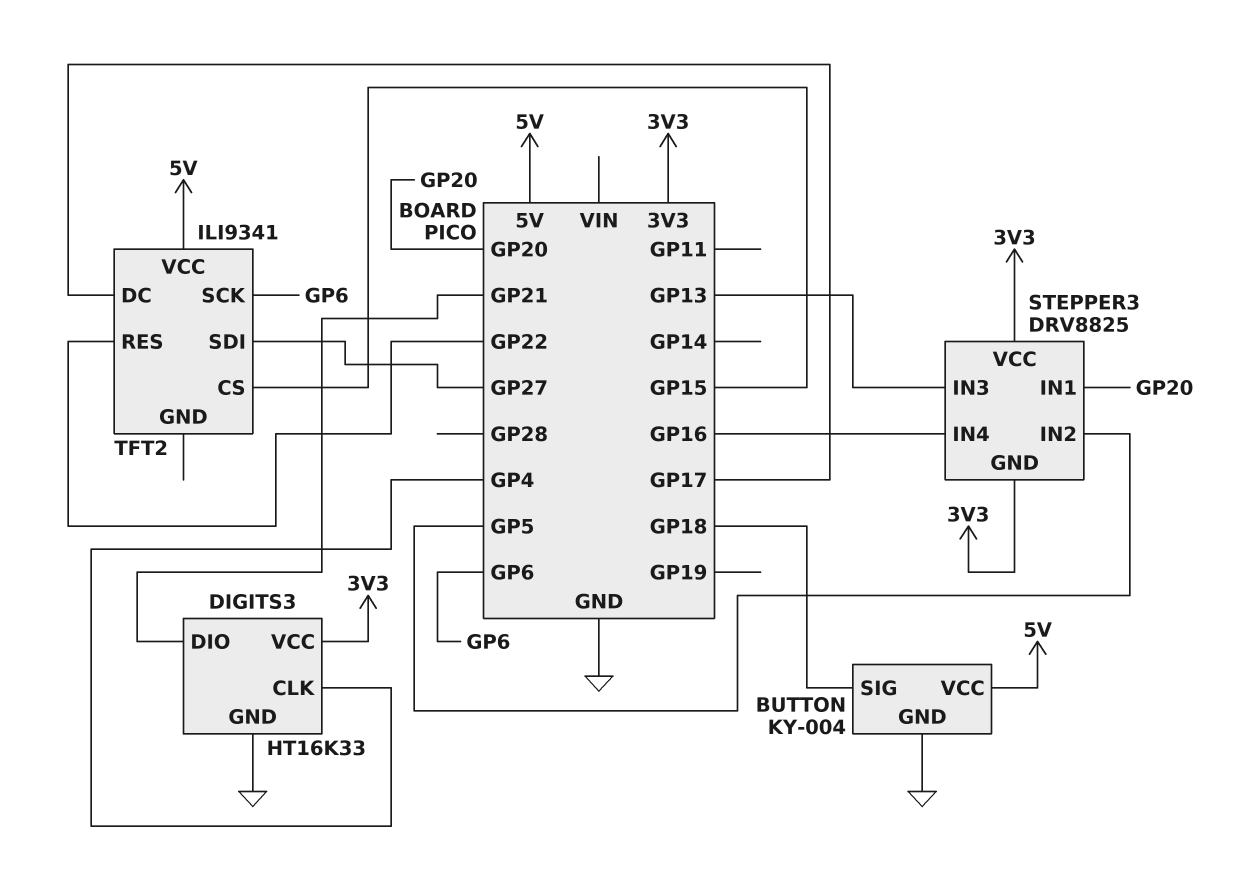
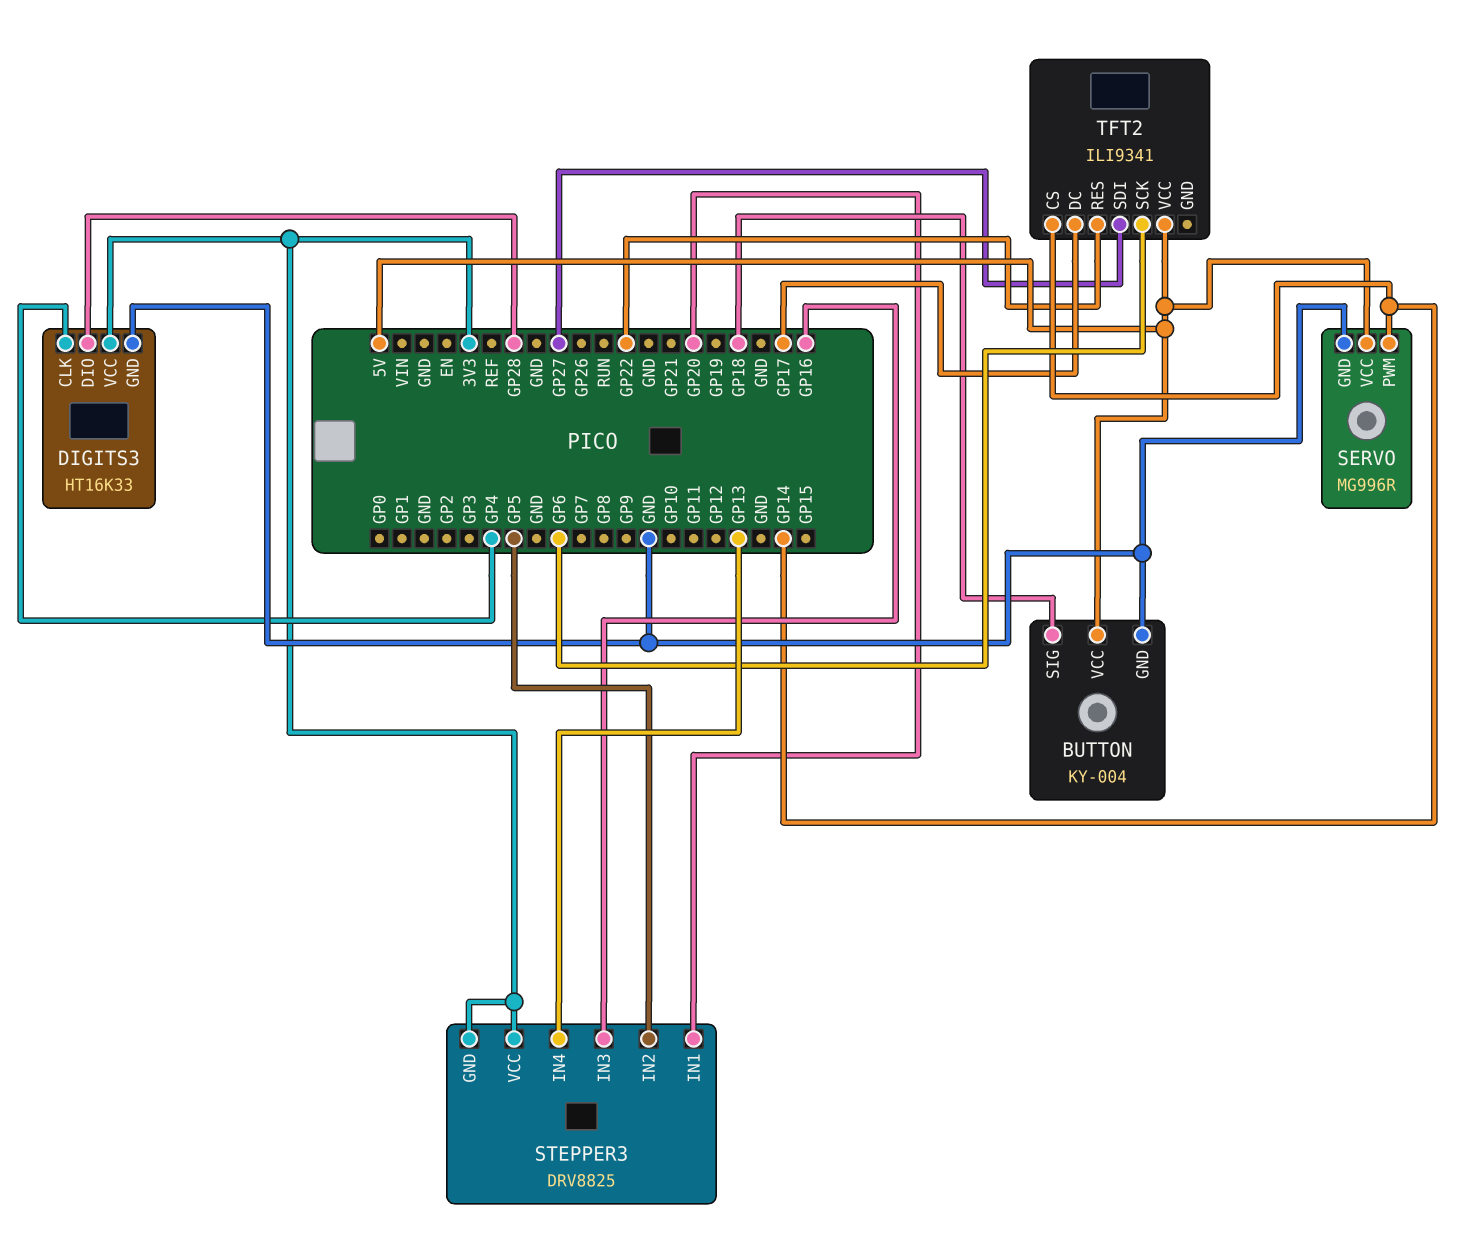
DIGITS3 pin DIO: GP21 -> GP28
SERVO: none -> MG996R
SERVO pin GND: none -> GND
SERVO pin PWM: none -> GP14
SERVO pin VCC: none -> 5V
STEPPER3 pin IN3: GP13 -> GP16
STEPPER3 pin IN4: GP16 -> GP13
TFT2 pin CS: GP15 -> GP14

